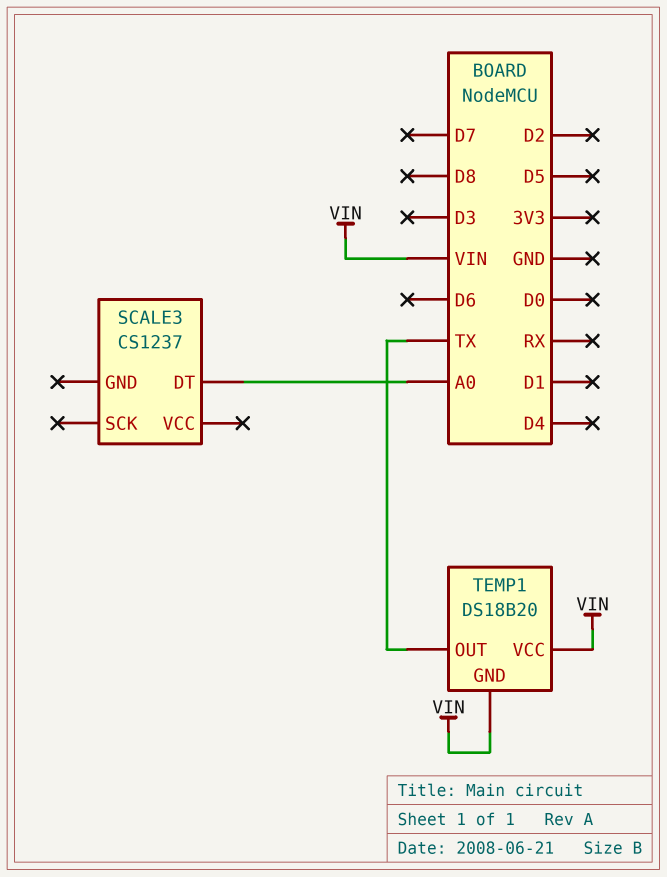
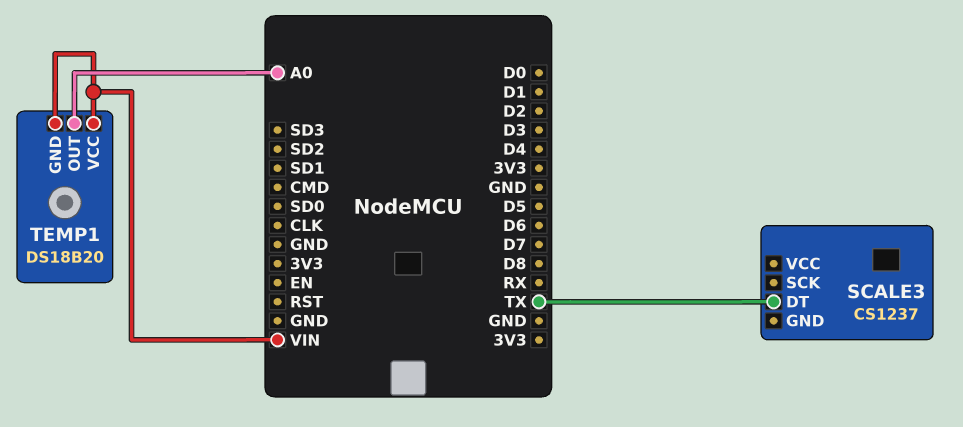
SCALE3 pin DT: A0 -> TX
TEMP1 pin OUT: TX -> A0

